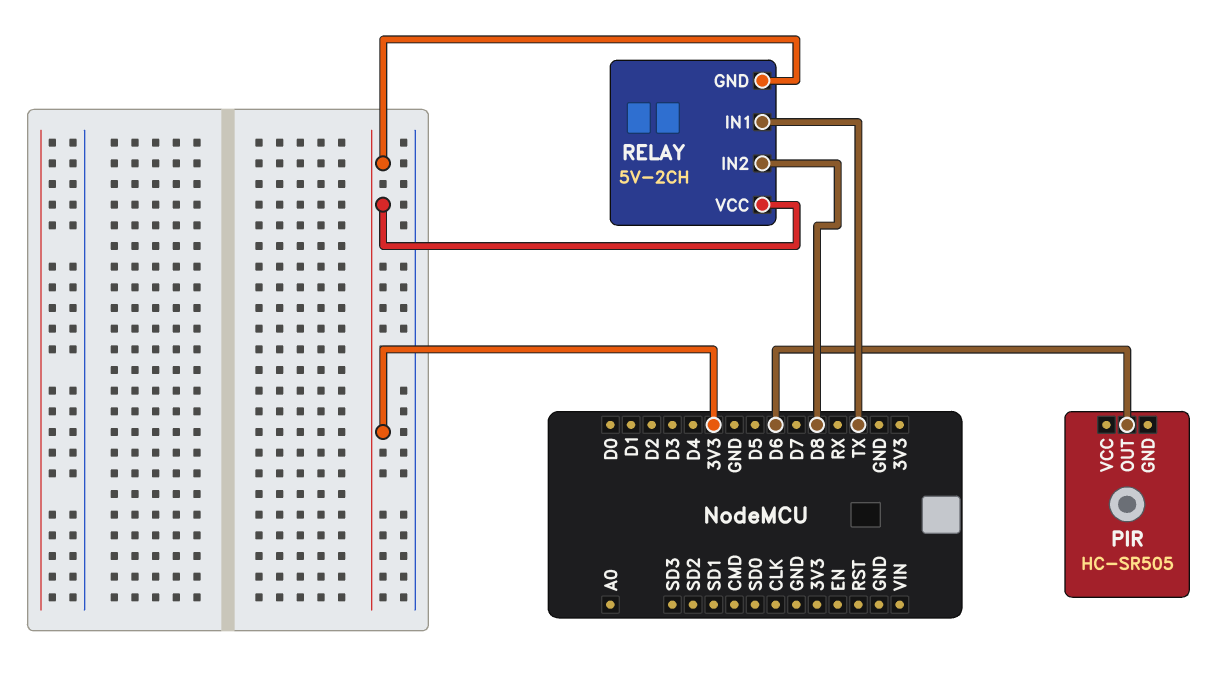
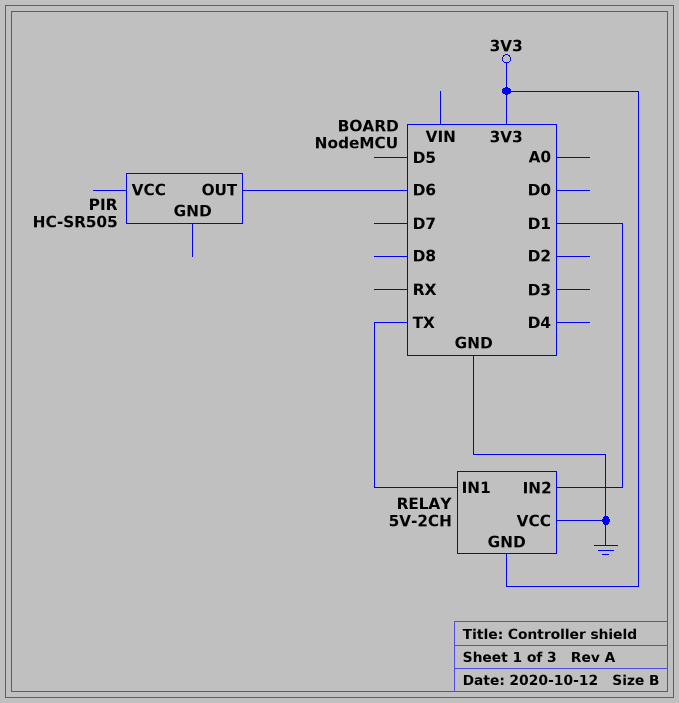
RELAY pin IN2: D8 -> D1
RELAY pin VCC: 3V3 -> GND

